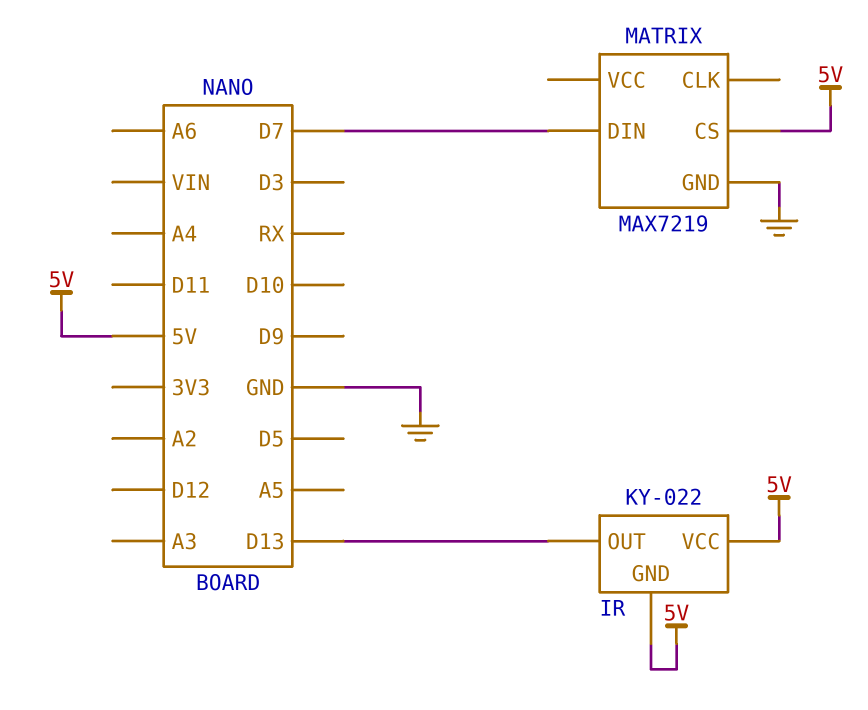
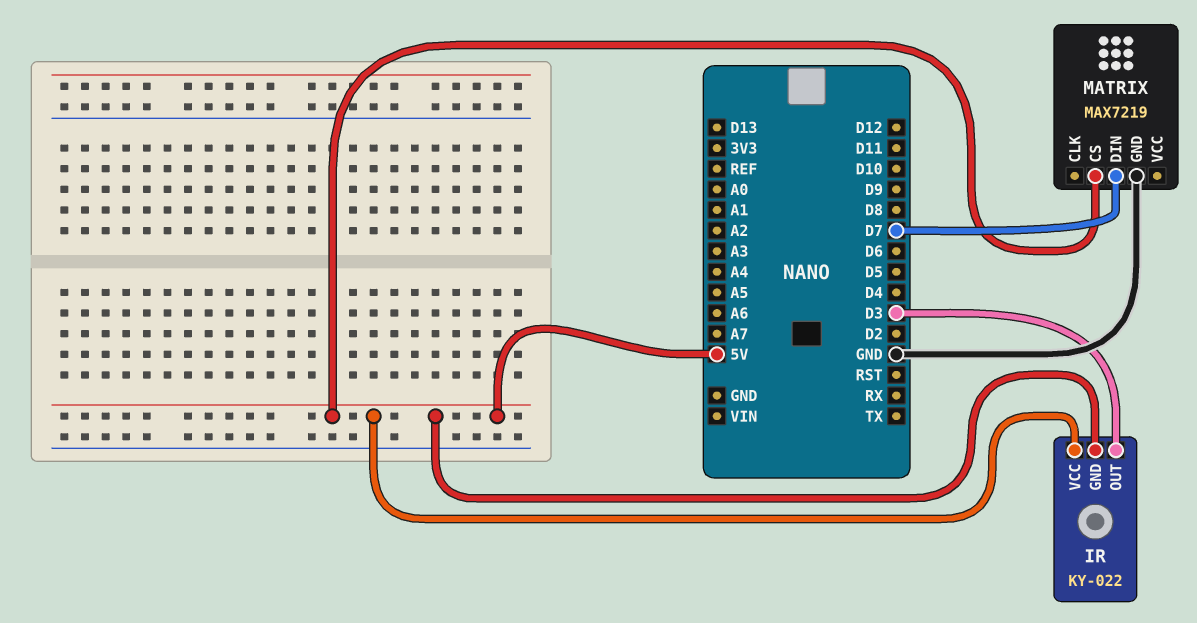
IR pin OUT: D13 -> D3

